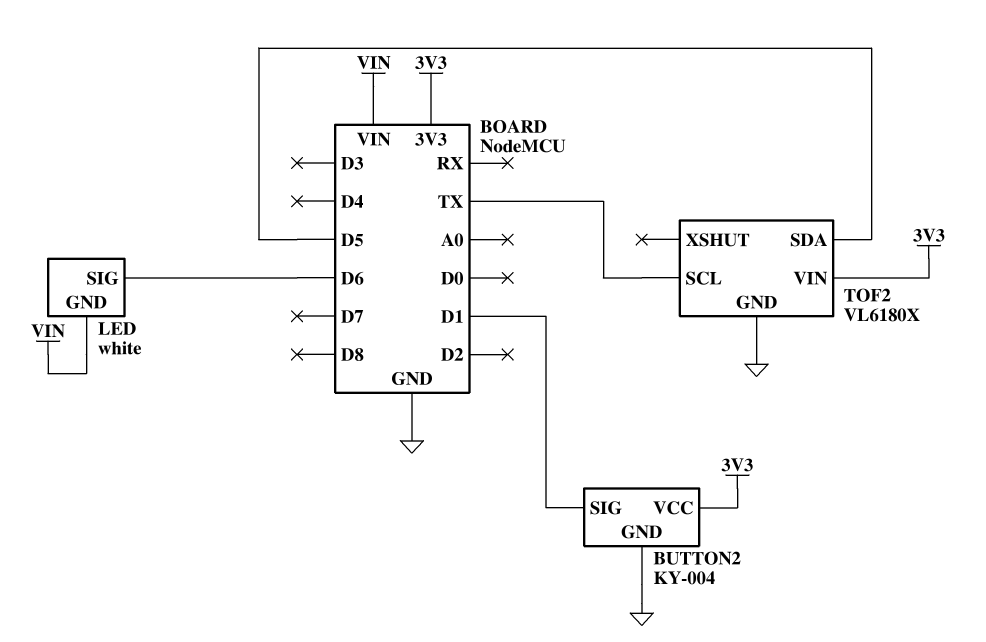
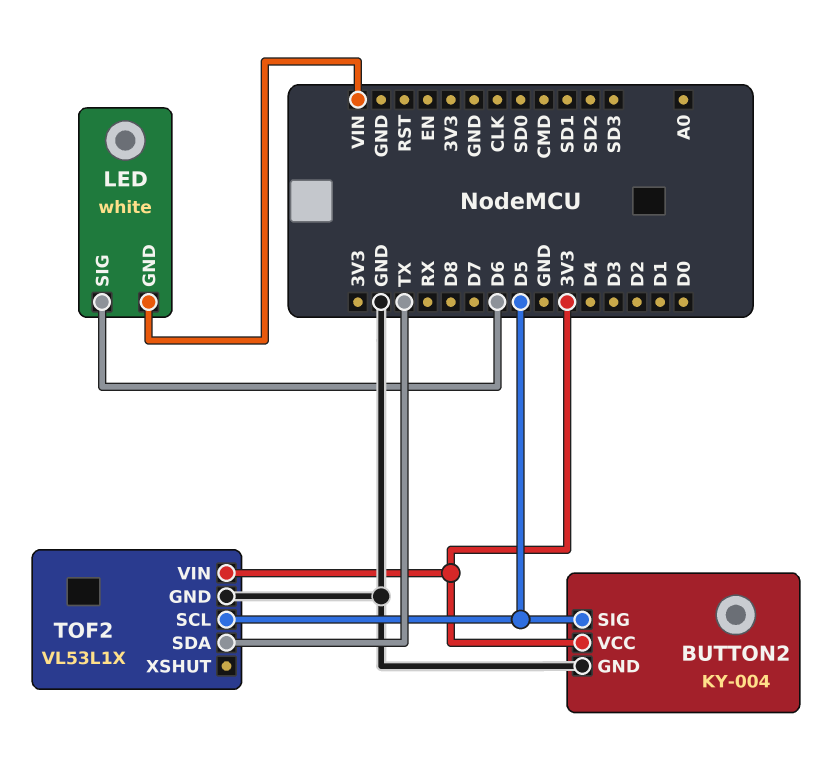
BUTTON2 pin SIG: D1 -> D5
TOF2: VL6180X -> VL53L1X
TOF2 pin SCL: TX -> D5
TOF2 pin SDA: D5 -> TX

